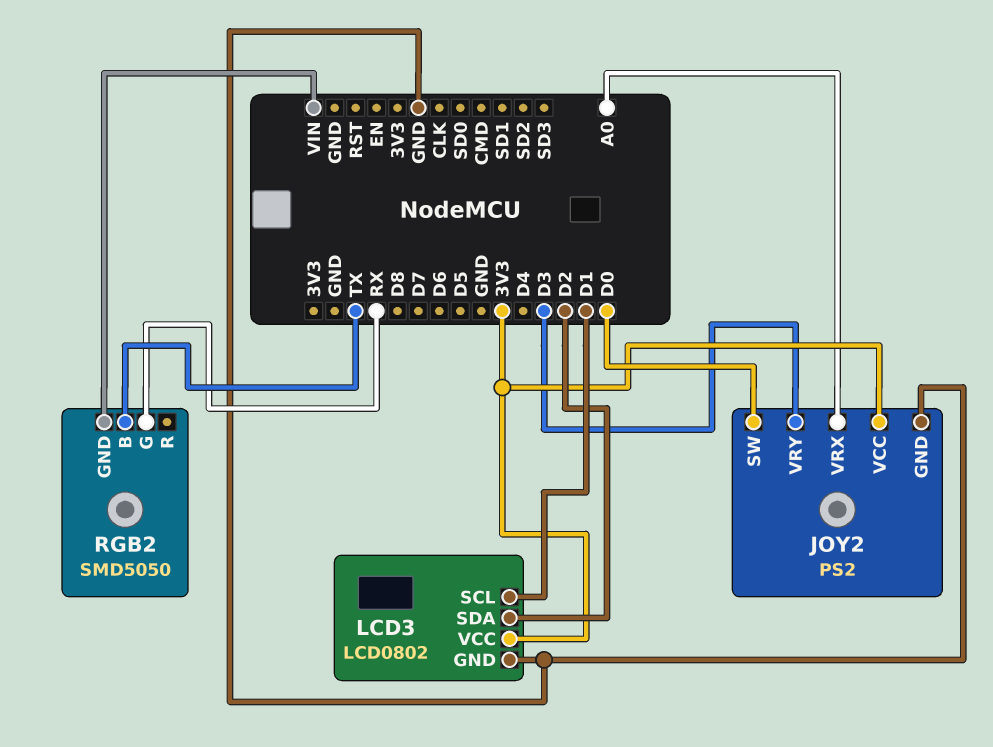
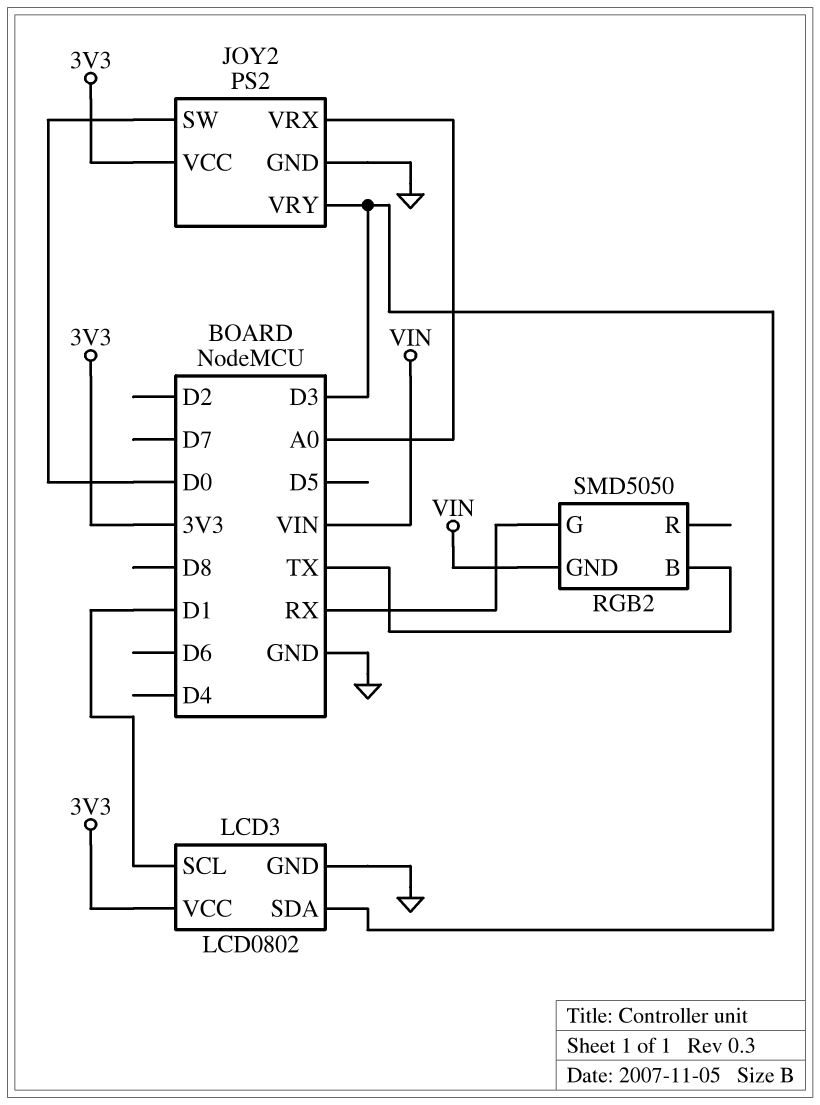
LCD3 pin SDA: D2 -> D3

